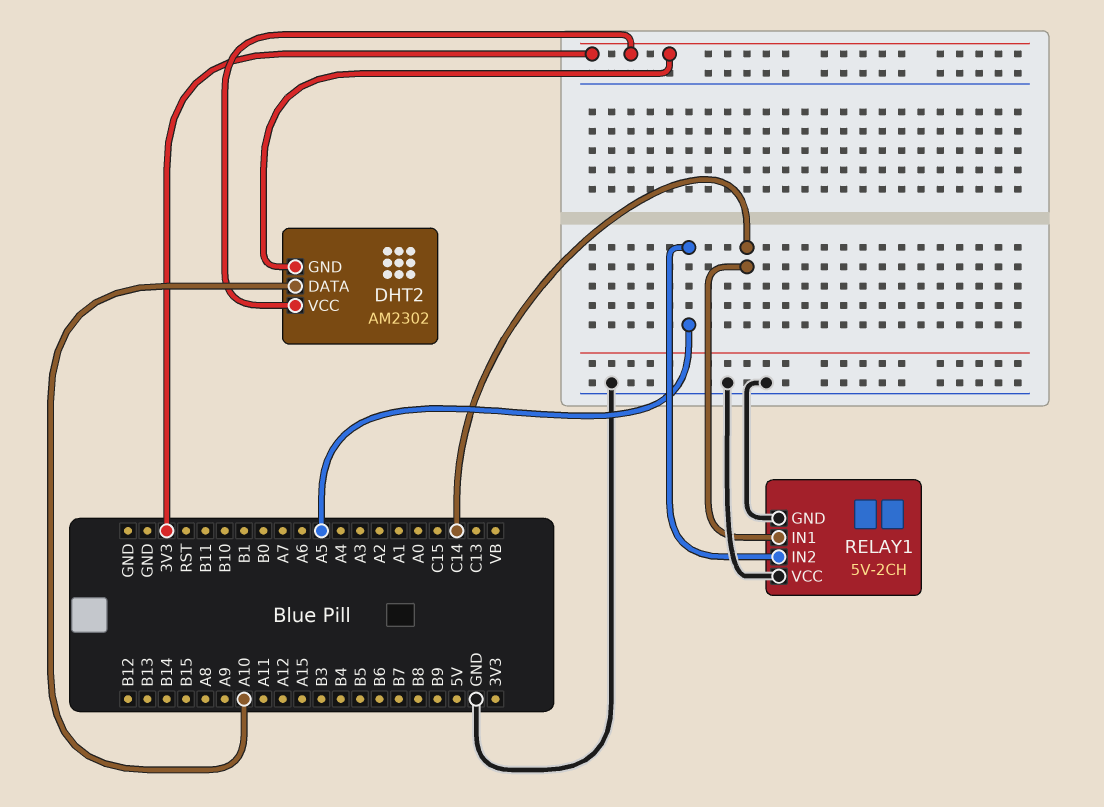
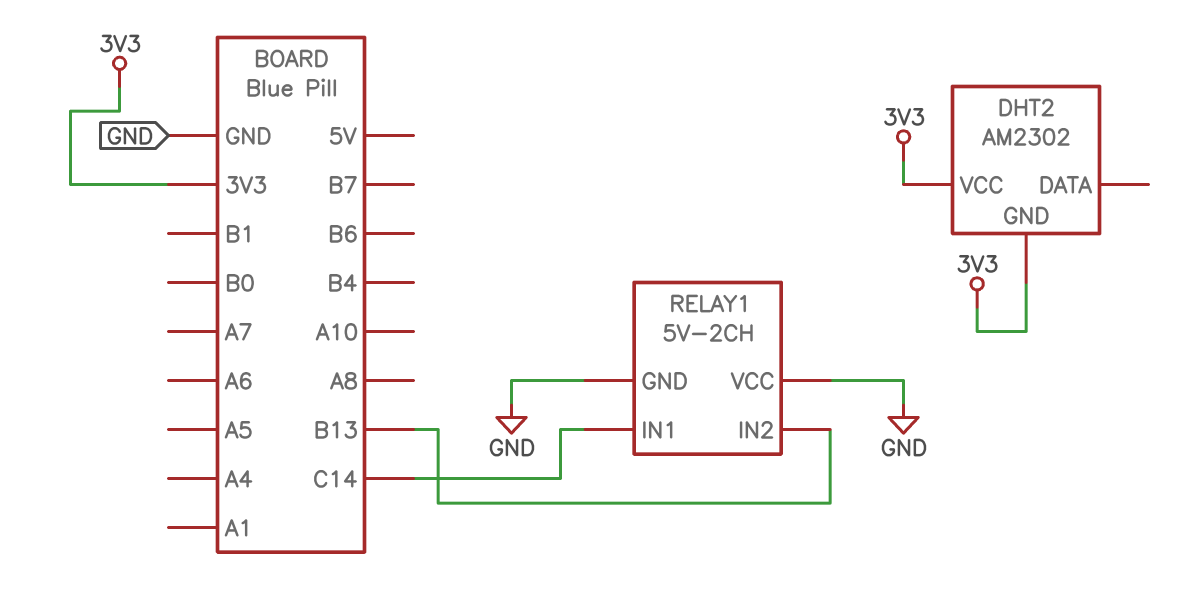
DHT2 pin DATA: A10 -> none
RELAY1 pin IN2: A5 -> B13

